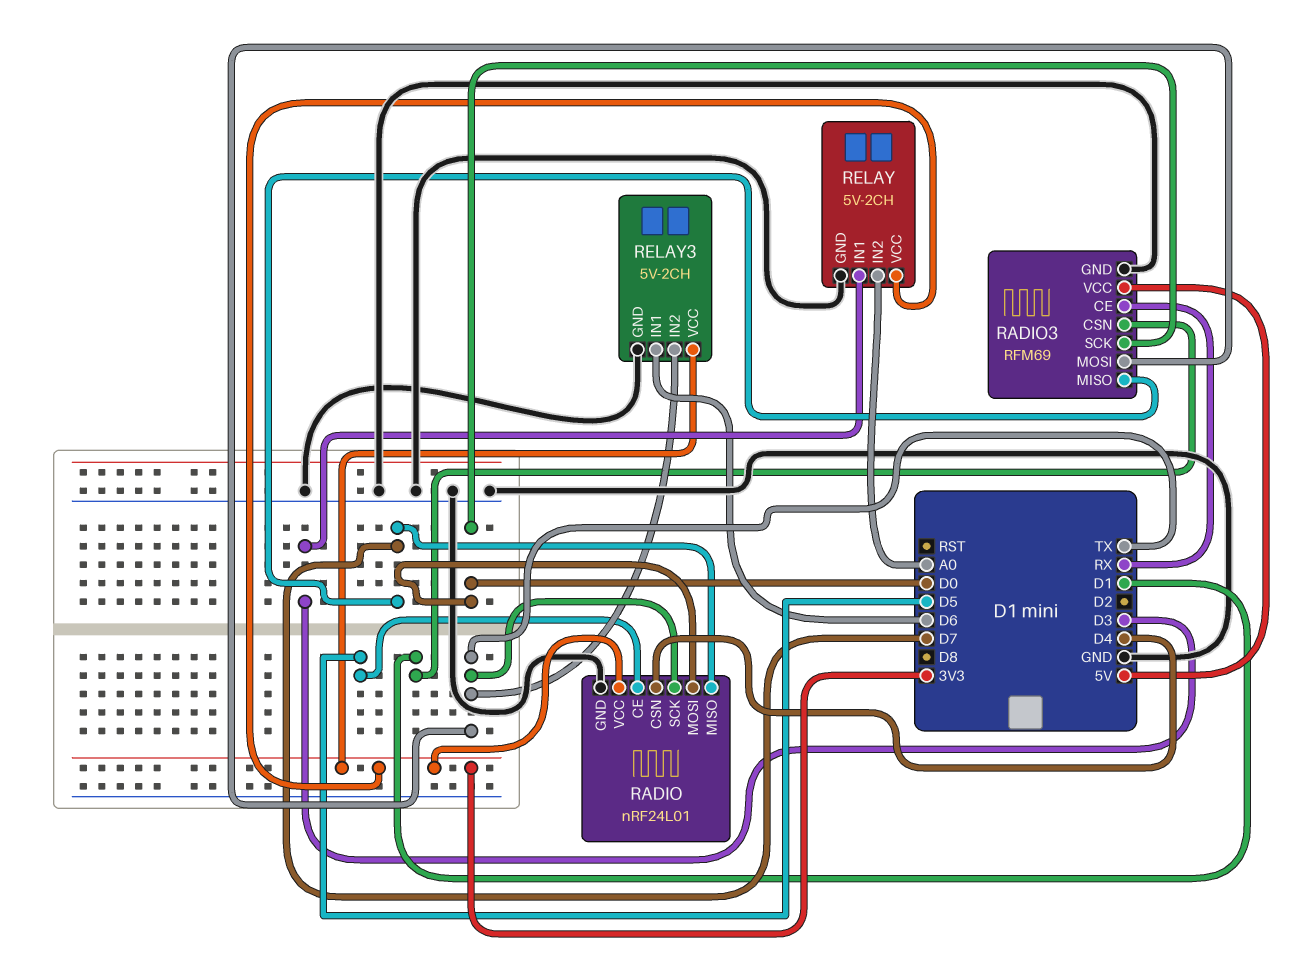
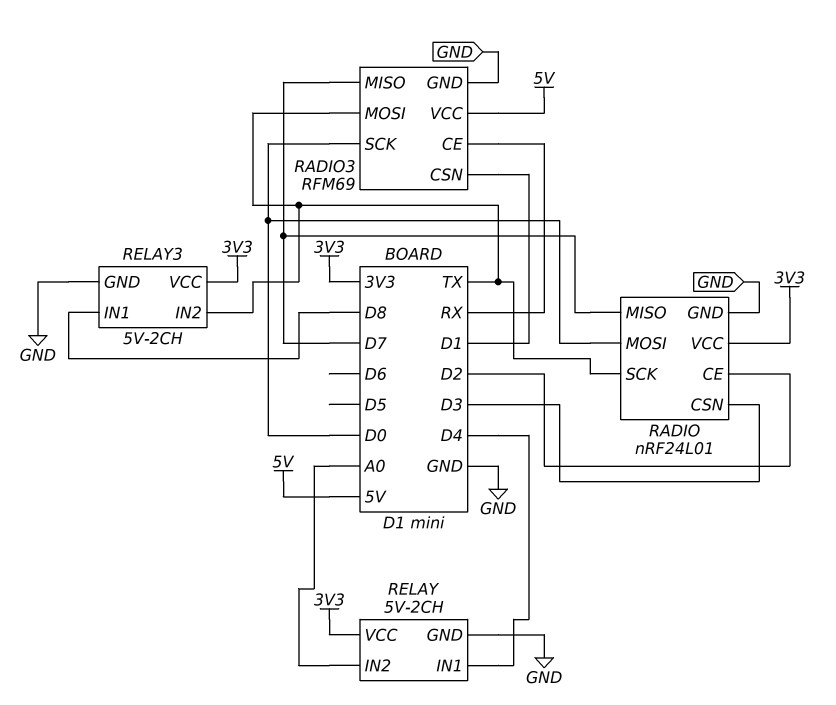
RADIO pin CE: D5 -> D2
RADIO pin CSN: D4 -> D3
RELAY pin IN1: D3 -> D4
RELAY3 pin IN1: D6 -> D8

